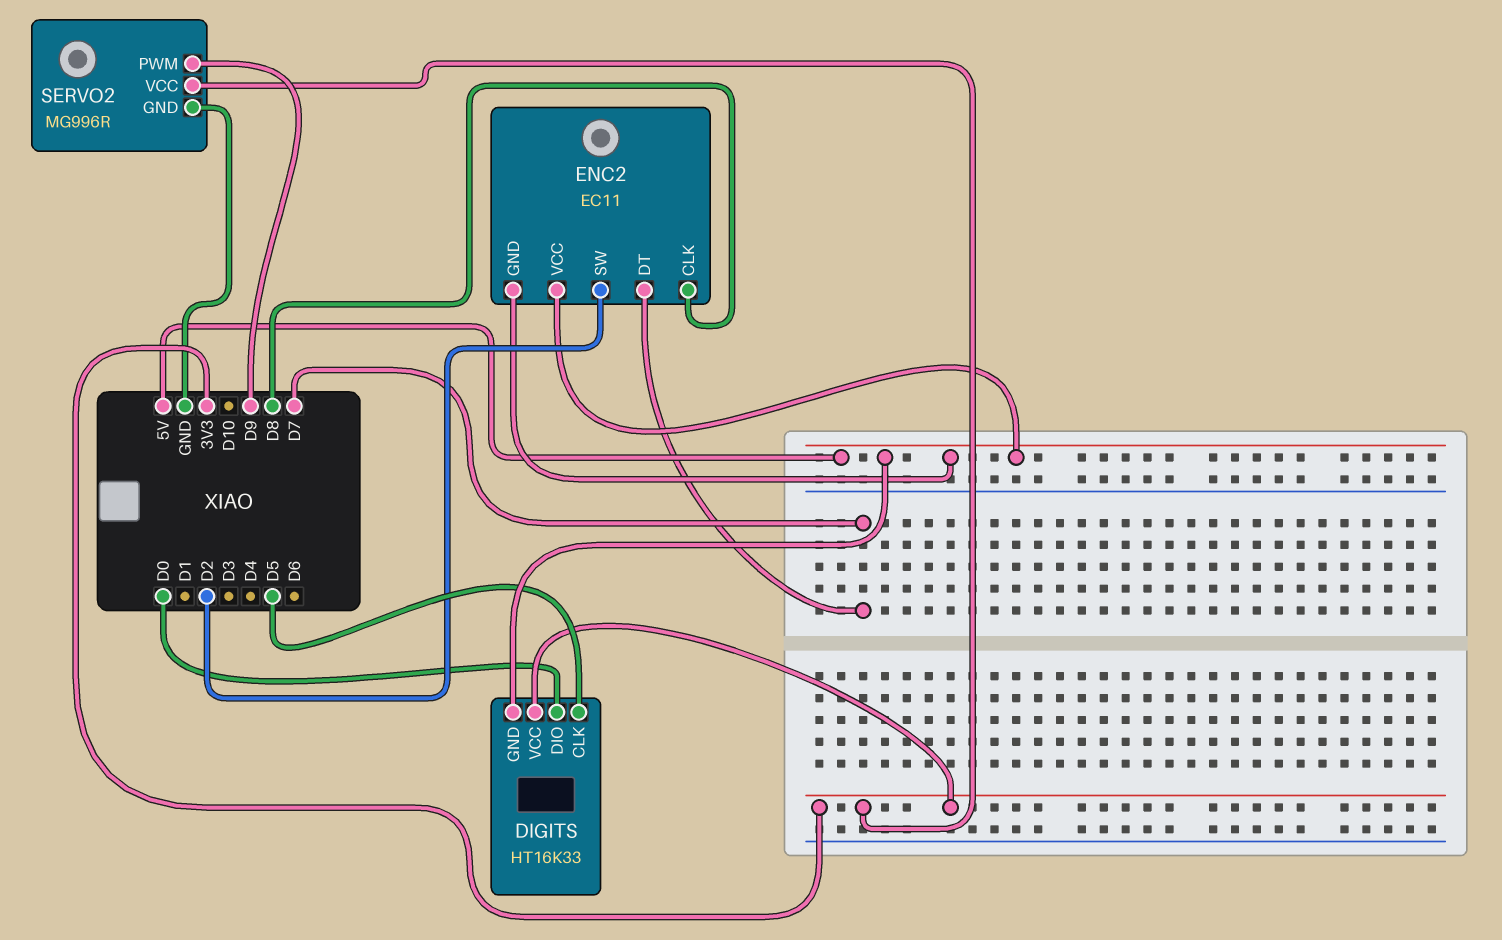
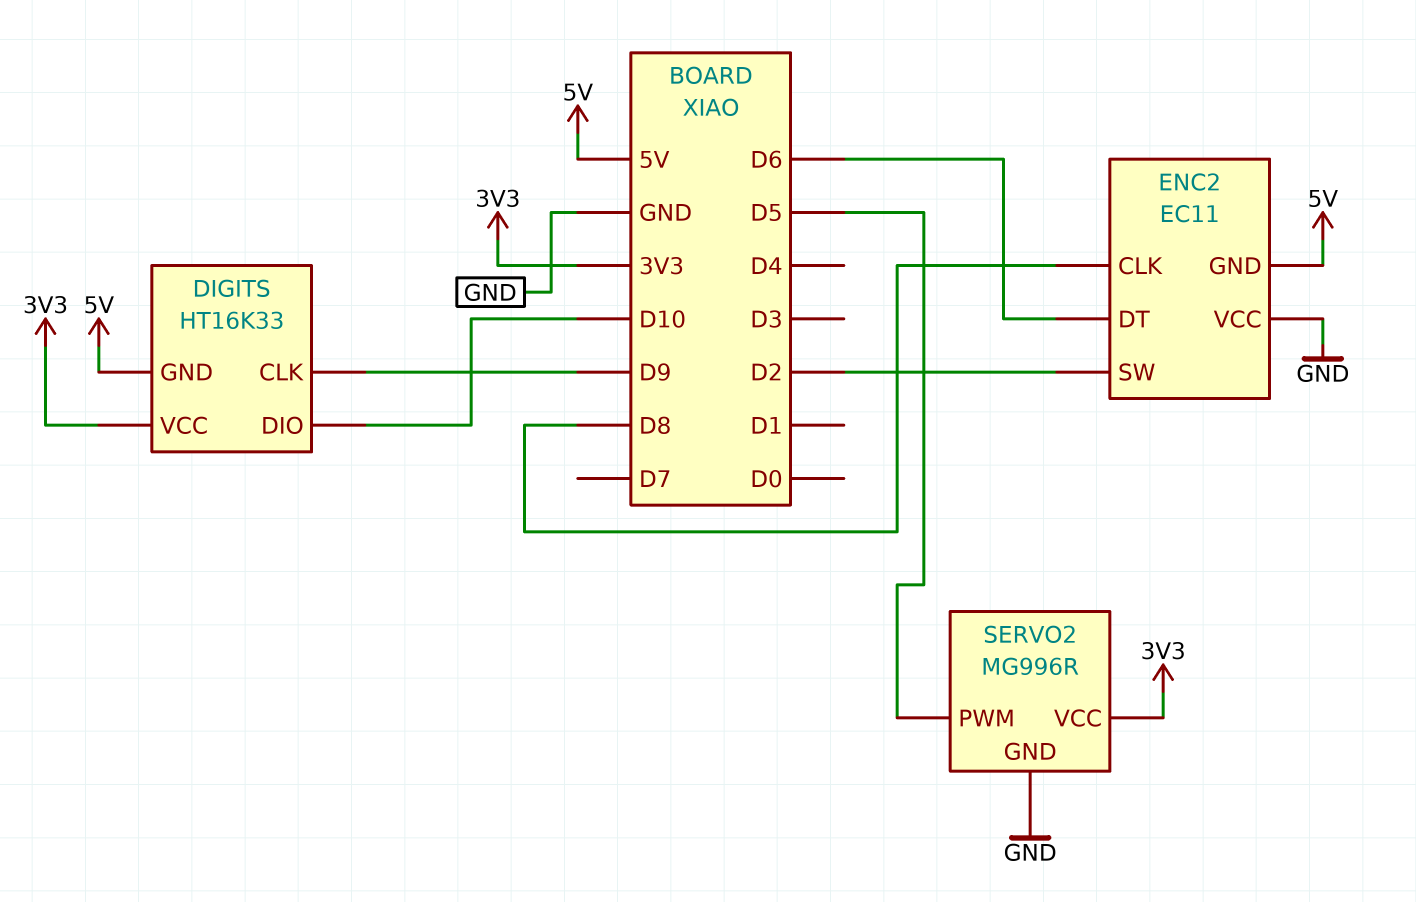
DIGITS pin CLK: D5 -> D9
DIGITS pin DIO: D0 -> D10
ENC2 pin DT: D7 -> D6
ENC2 pin VCC: 5V -> GND
SERVO2 pin PWM: D9 -> D5

